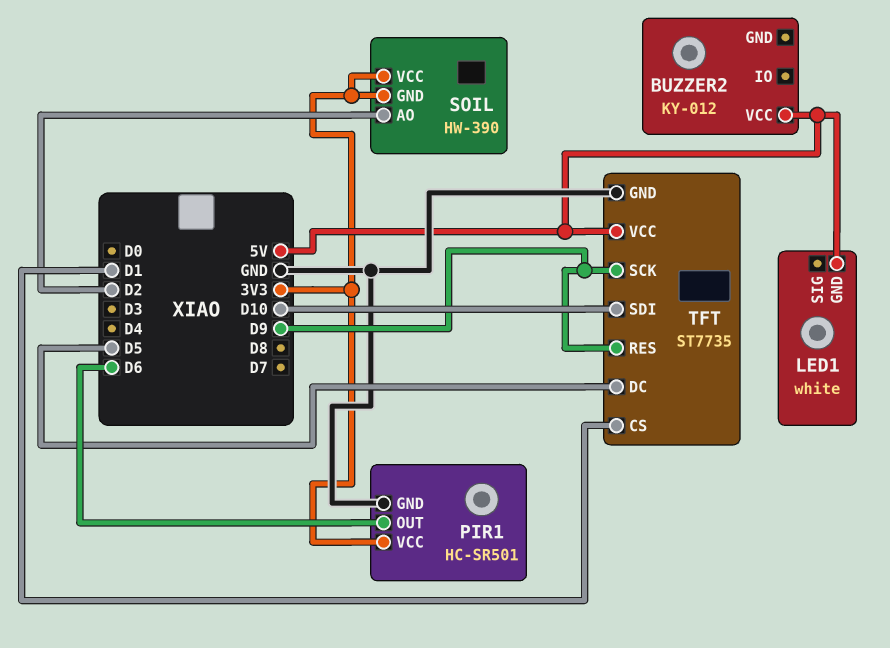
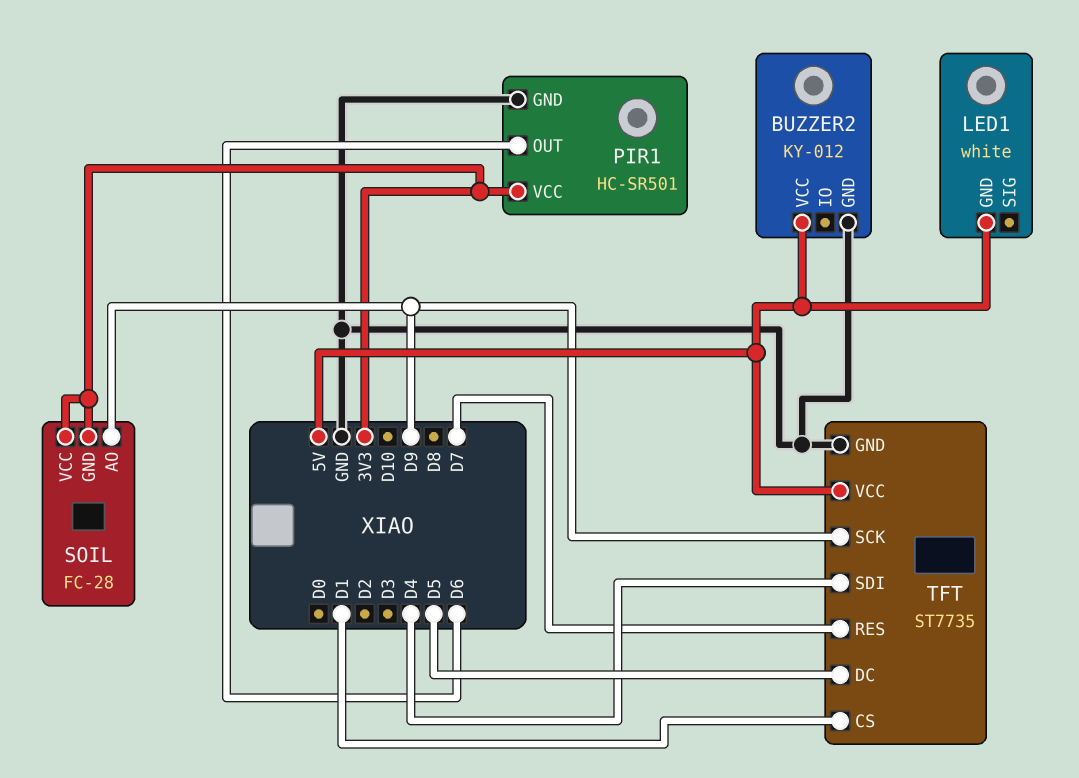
BUZZER2 pin GND: none -> GND
SOIL: HW-390 -> FC-28
SOIL pin AO: D2 -> D9
TFT pin RES: D9 -> D7
TFT pin SDI: D10 -> D4

